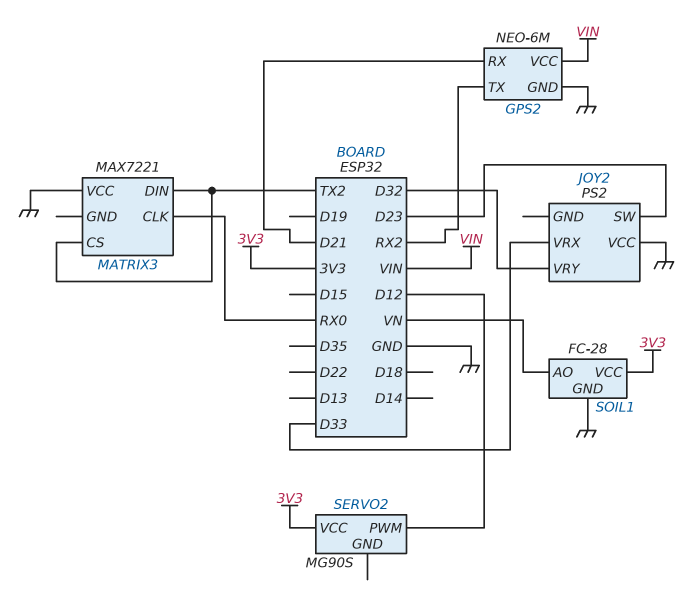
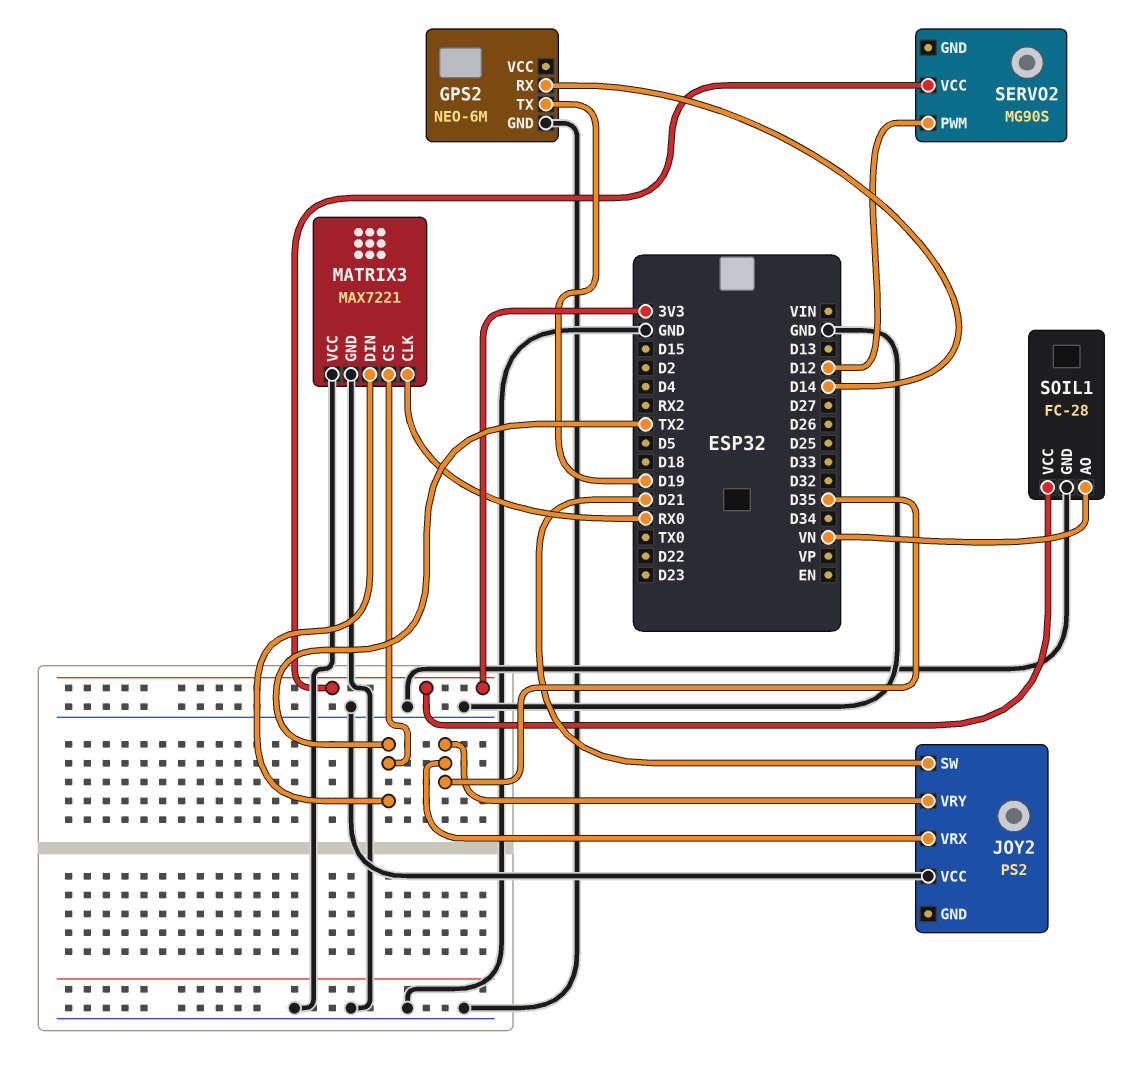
GPS2 pin RX: D21 -> D14
GPS2 pin TX: RX2 -> D19
GPS2 pin VCC: VIN -> none
JOY2 pin SW: D23 -> D21
JOY2 pin VRX: D33 -> D35
JOY2 pin VRY: D32 -> D35
MATRIX3 pin GND: none -> GND

